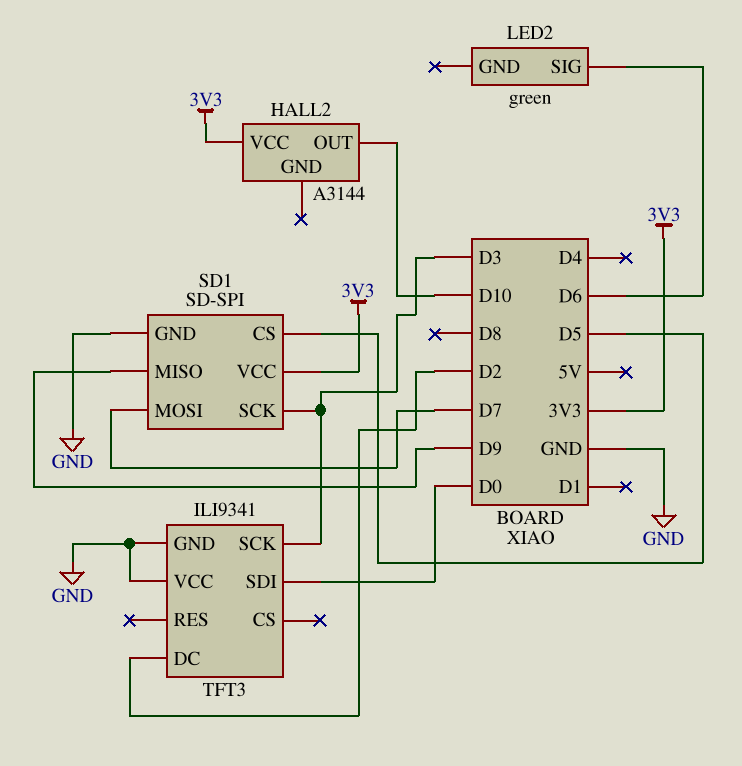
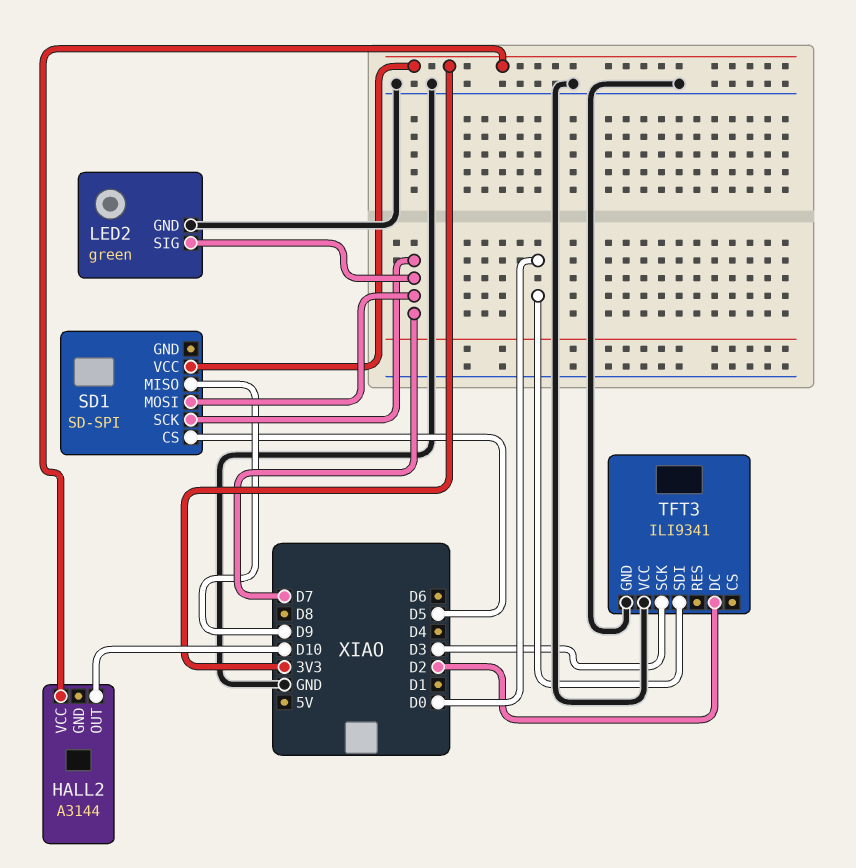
LED2 pin GND: none -> GND
LED2 pin SIG: D6 -> D7
SD1 pin GND: GND -> none
SD1 pin SCK: D3 -> D7

